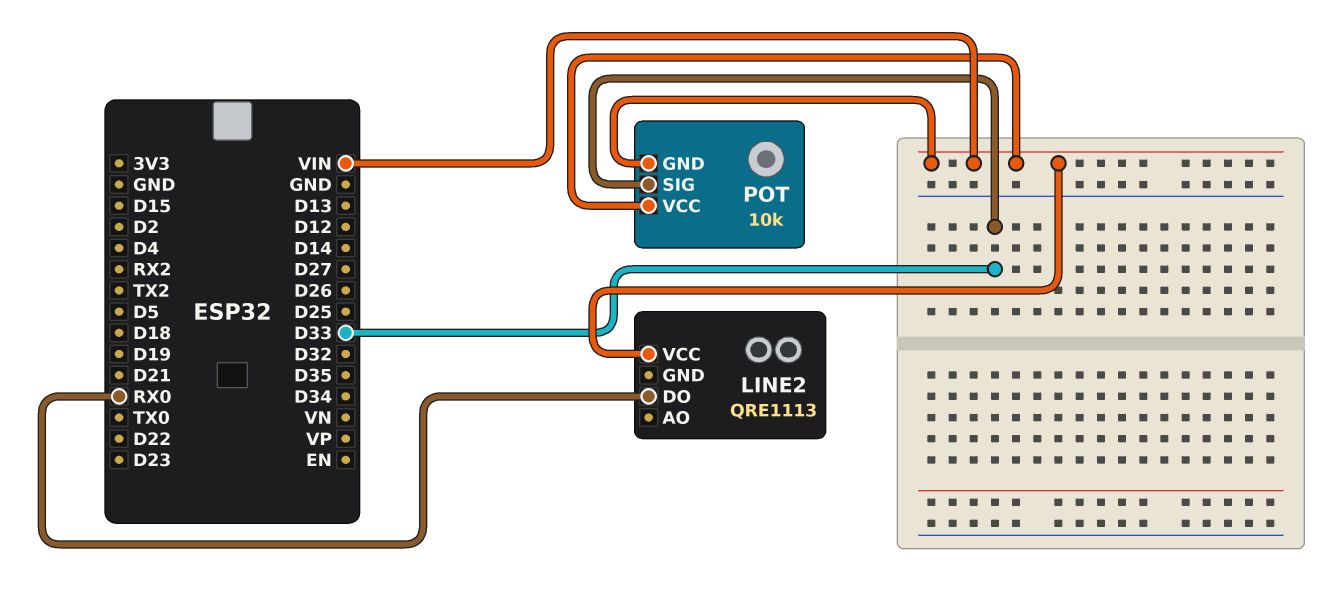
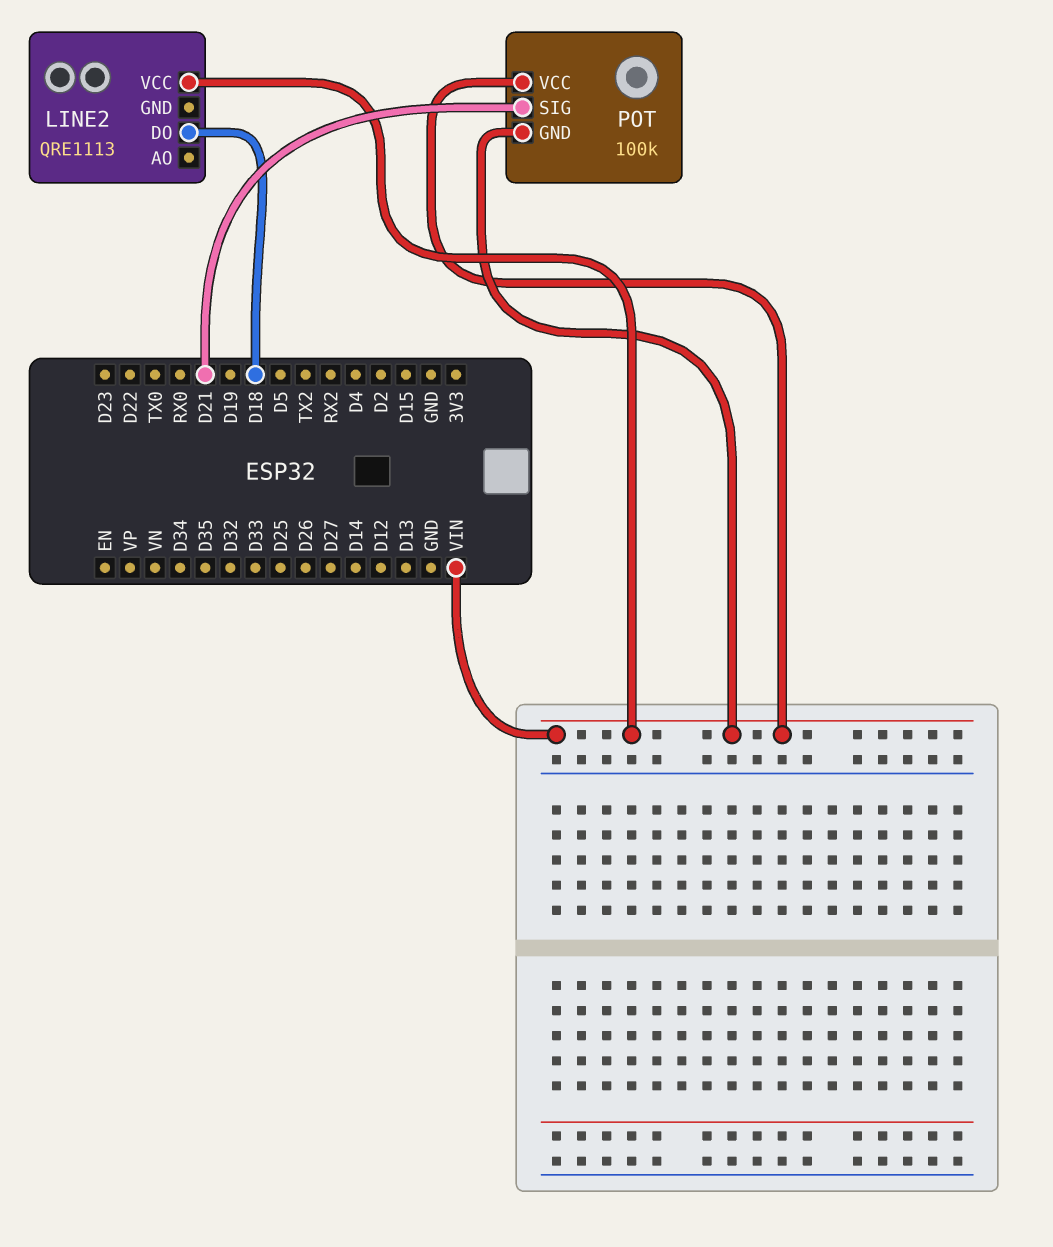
LINE2 pin DO: RX0 -> D18
POT: 10k -> 100k
POT pin SIG: D33 -> D21

